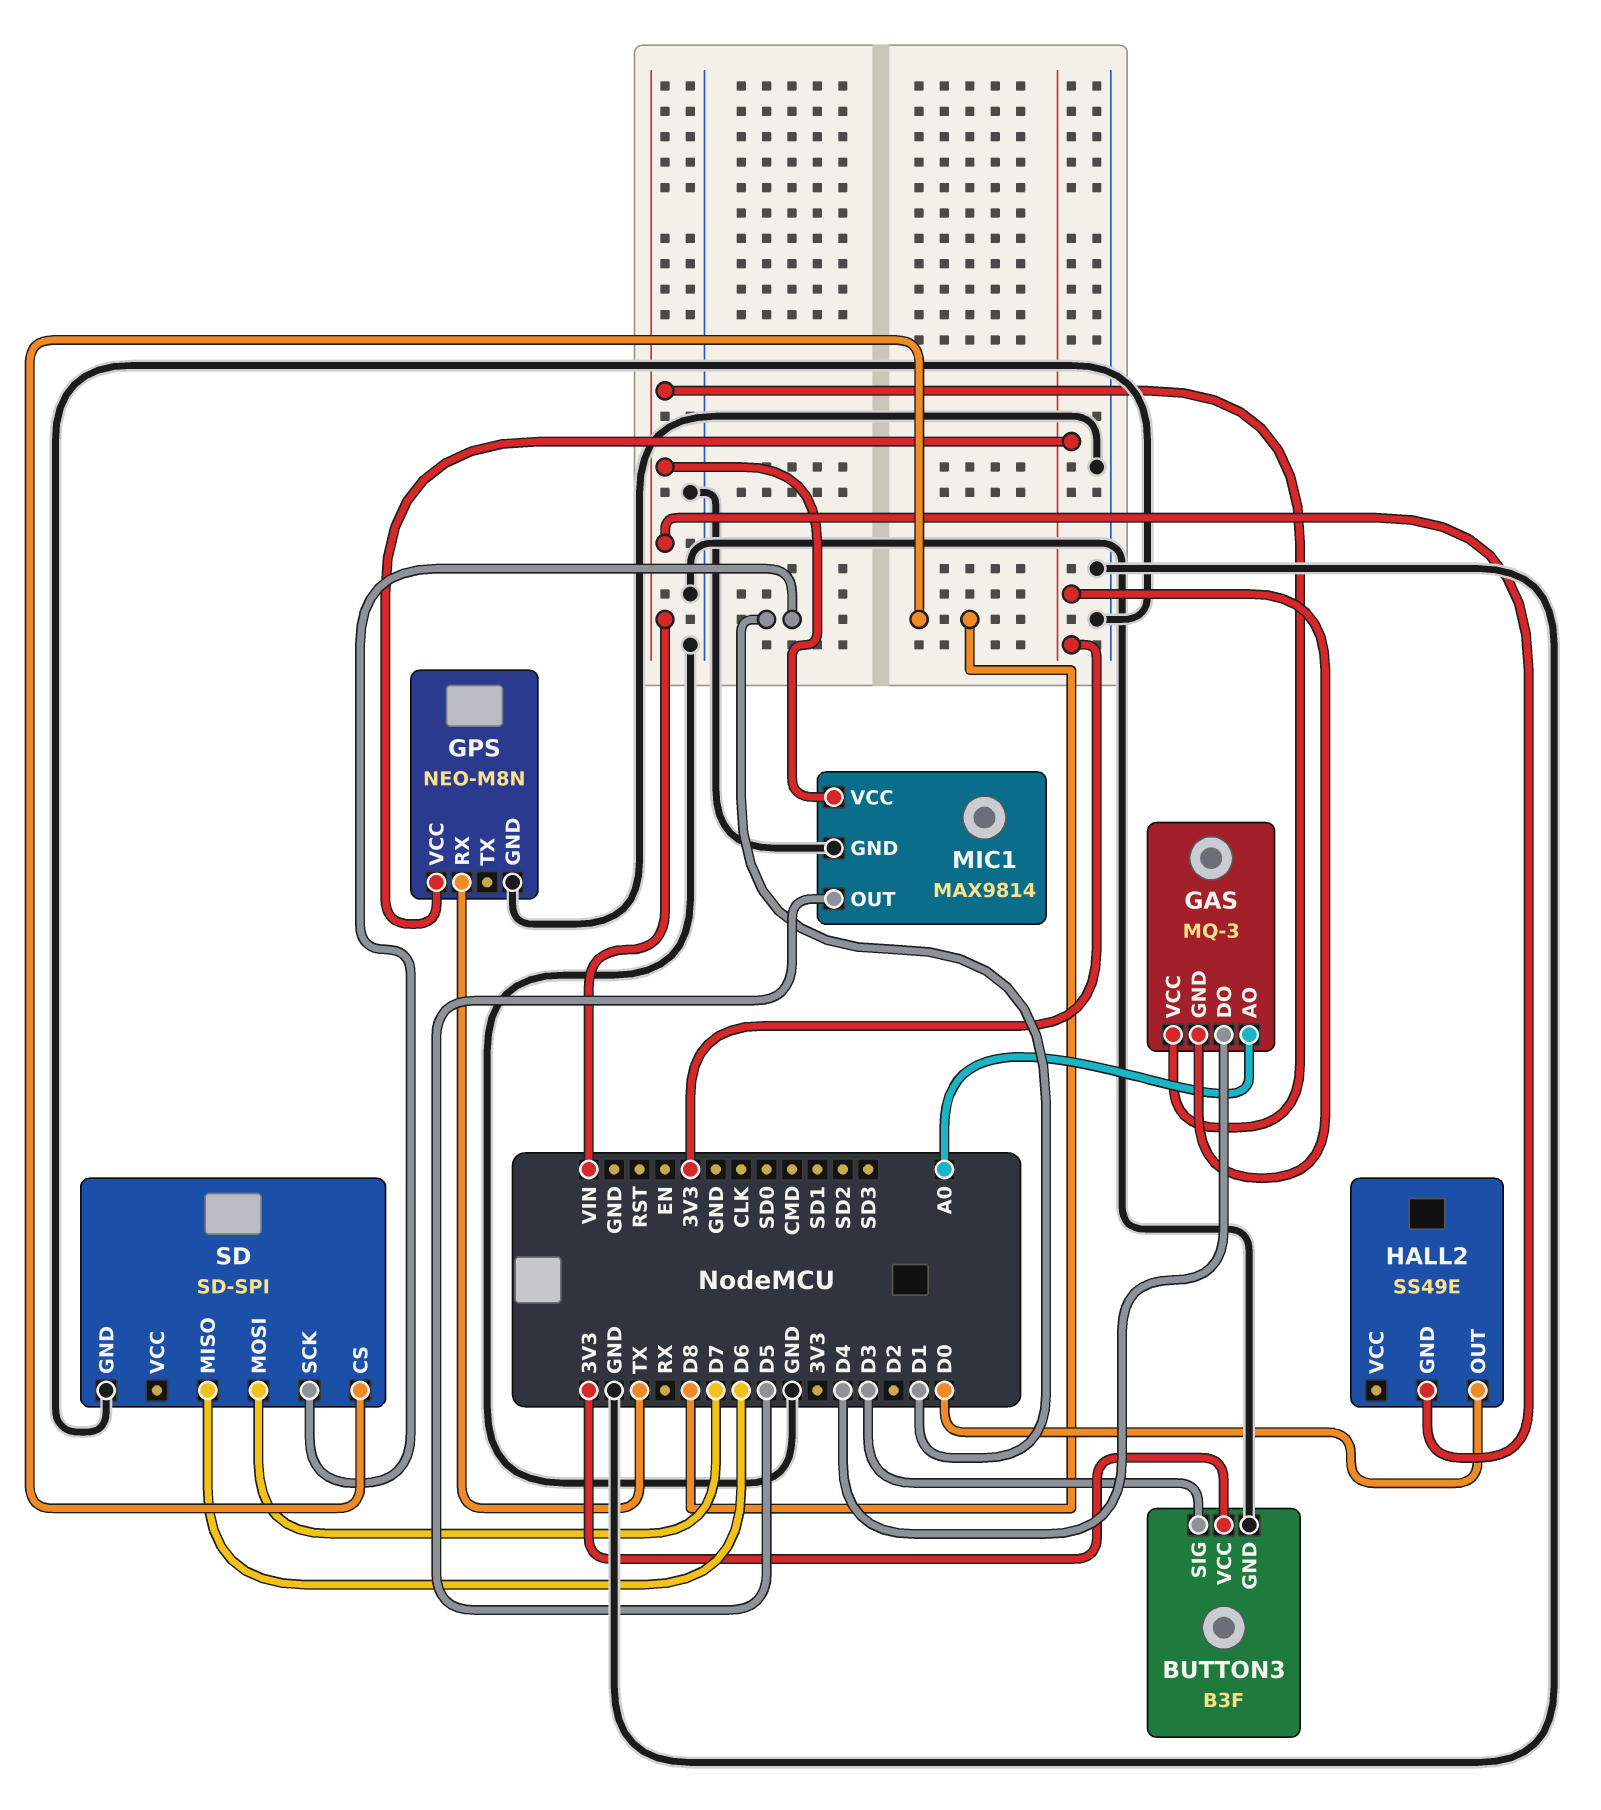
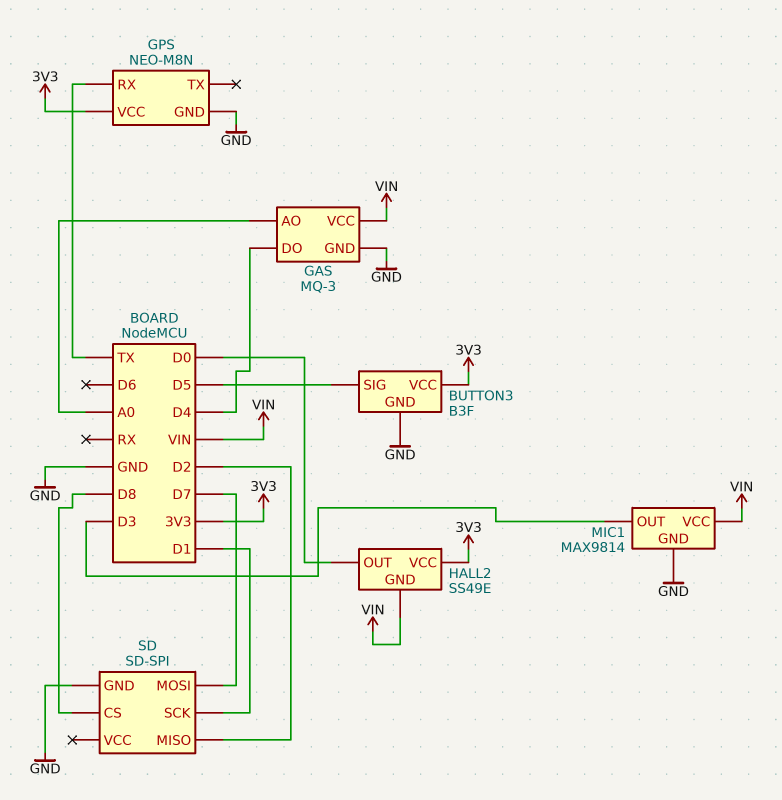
BUTTON3 pin SIG: D3 -> D5
GAS pin GND: 3V3 -> GND
HALL2 pin VCC: none -> 3V3
MIC1 pin OUT: D5 -> D3
SD pin MISO: D6 -> D2

